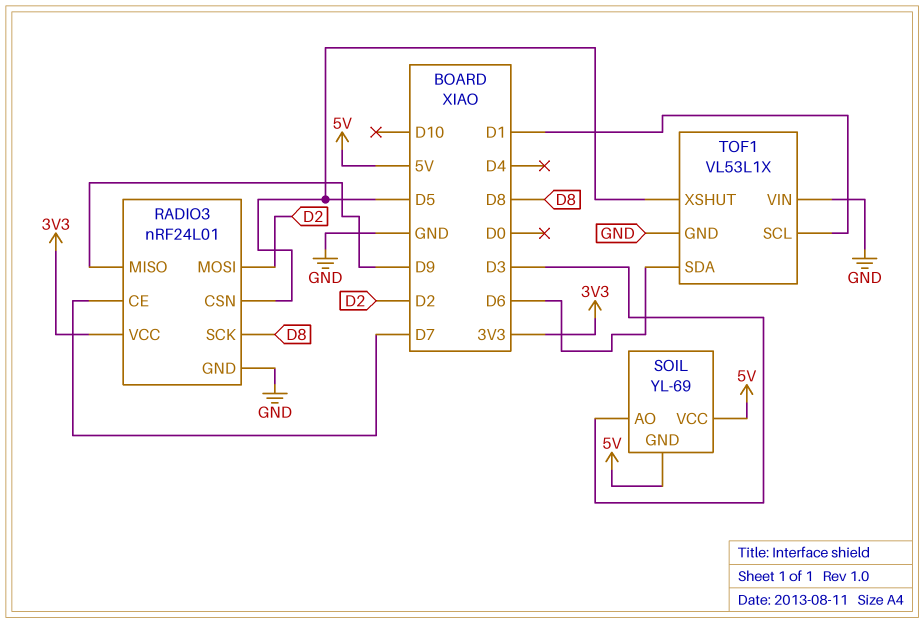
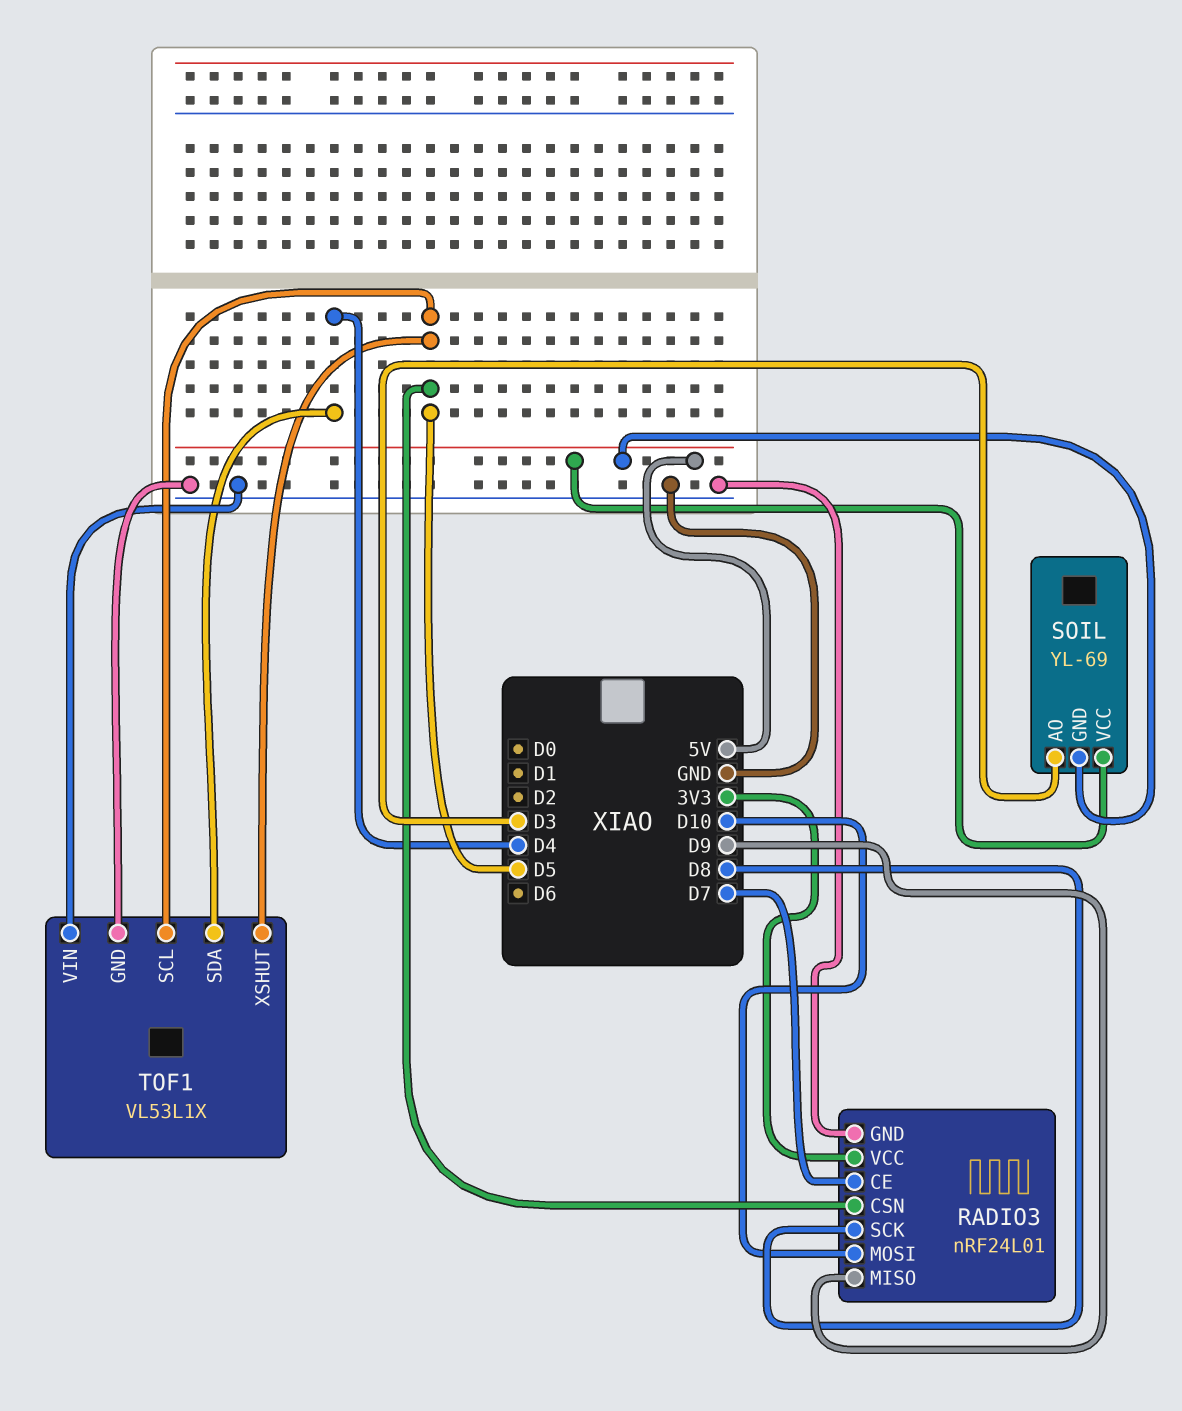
RADIO3 pin MOSI: D2 -> D10
TOF1 pin SCL: D1 -> D5
TOF1 pin SDA: D6 -> D4

